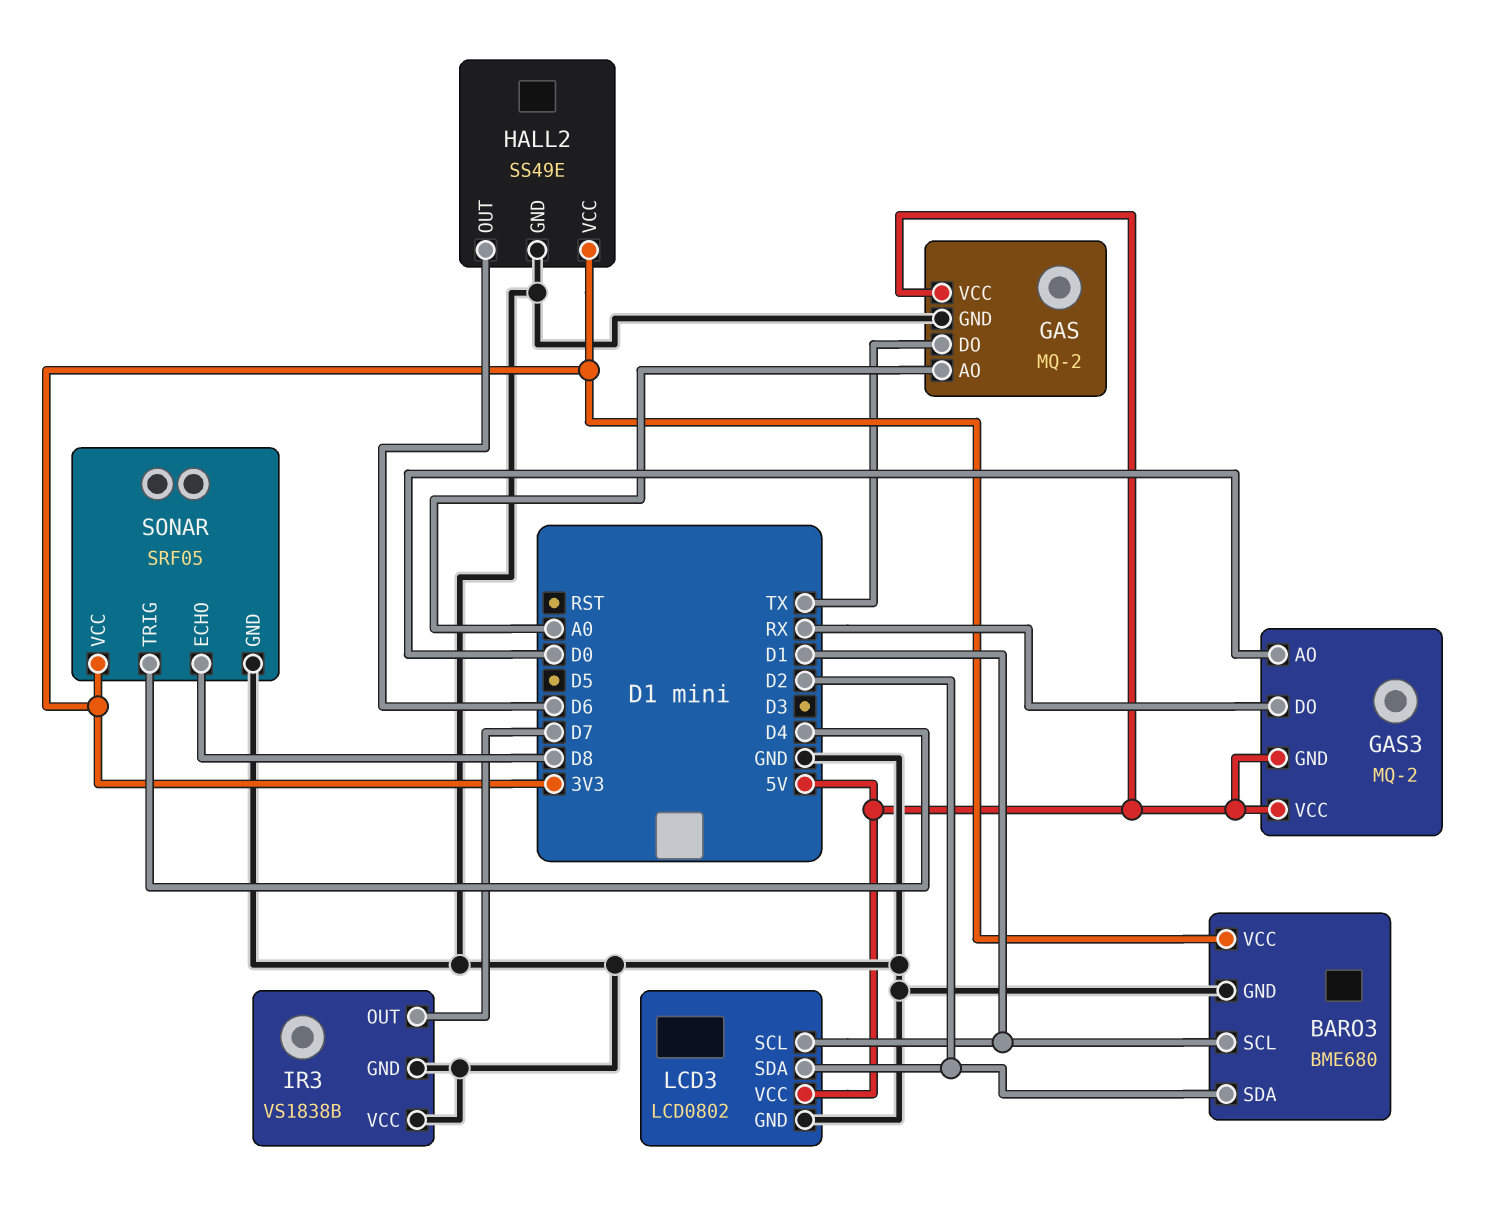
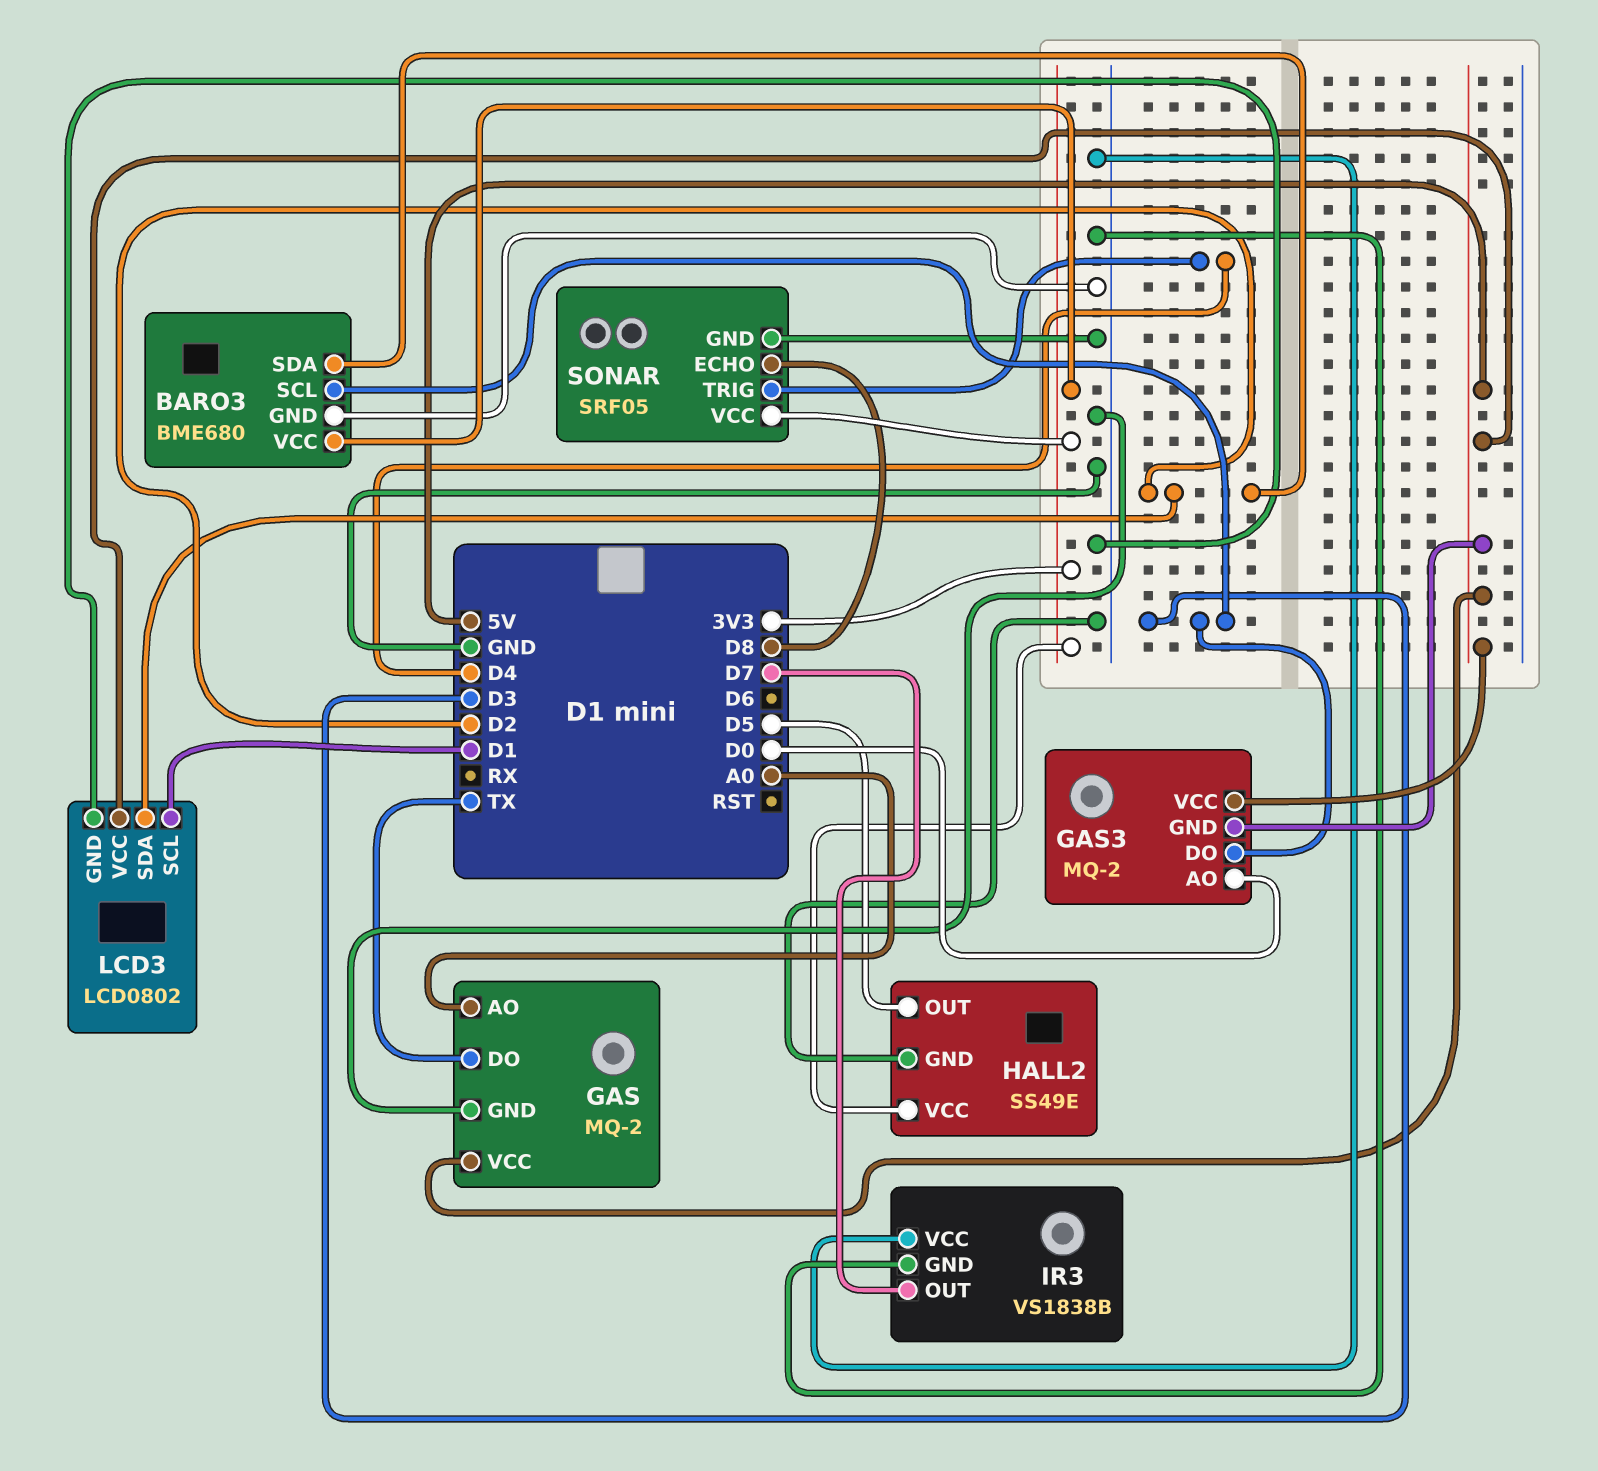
BARO3 pin SCL: D1 -> D3
GAS3 pin DO: RX -> D3
HALL2 pin OUT: D6 -> D5

